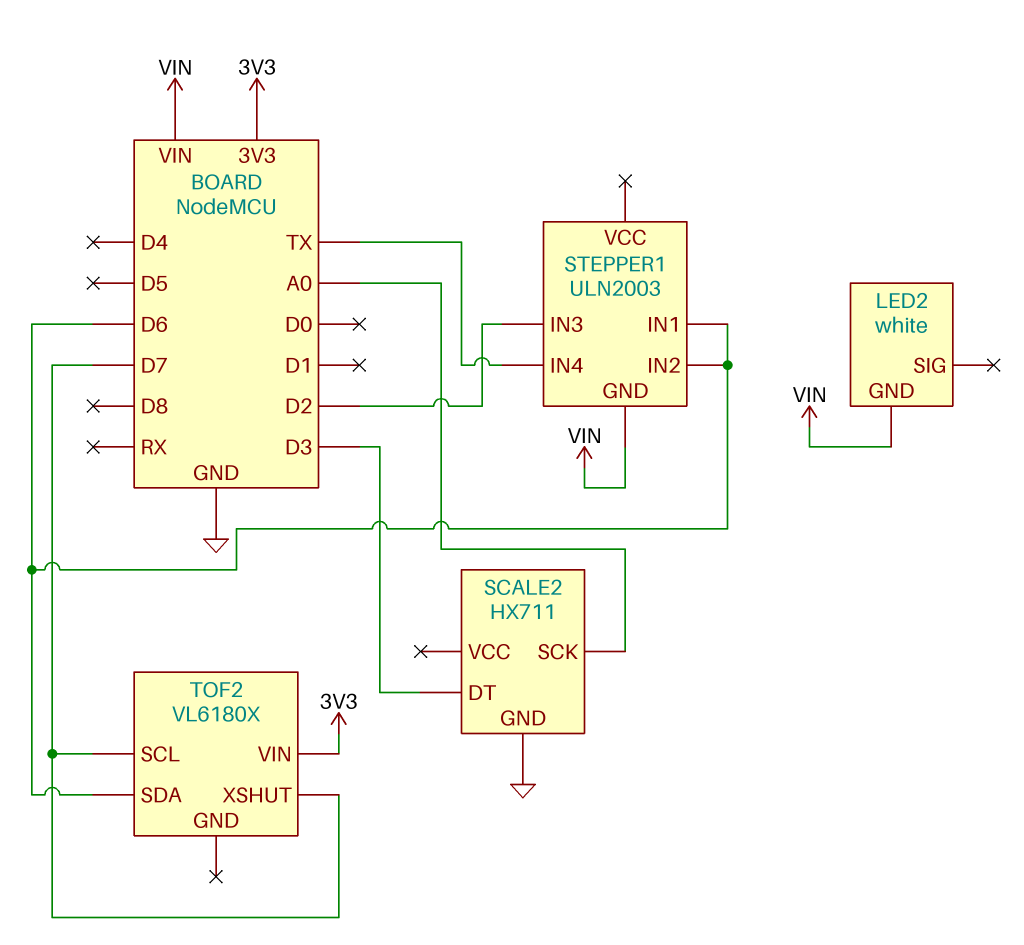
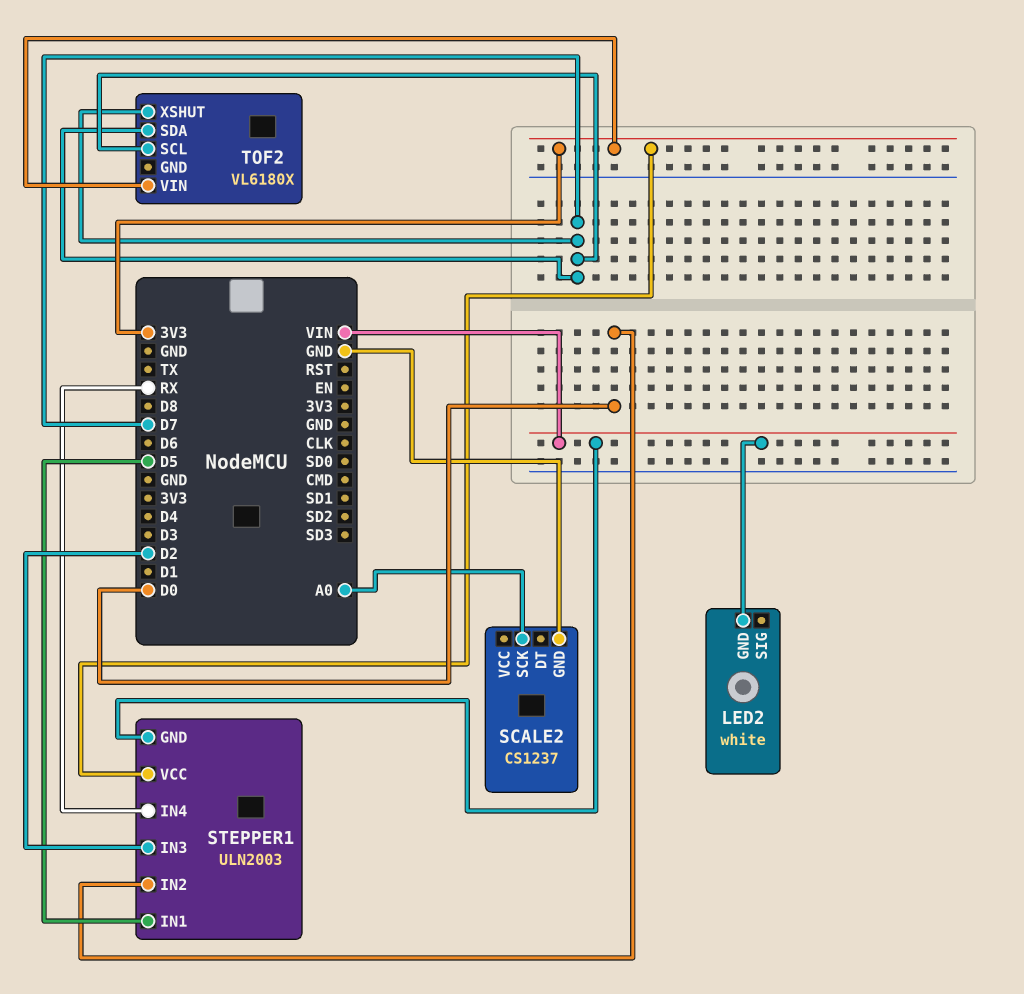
SCALE2: HX711 -> CS1237
SCALE2 pin DT: D3 -> none
STEPPER1 pin IN1: D6 -> D5
STEPPER1 pin IN2: D6 -> D0
STEPPER1 pin IN4: TX -> RX
STEPPER1 pin VCC: none -> 3V3
TOF2 pin SDA: D6 -> D7

